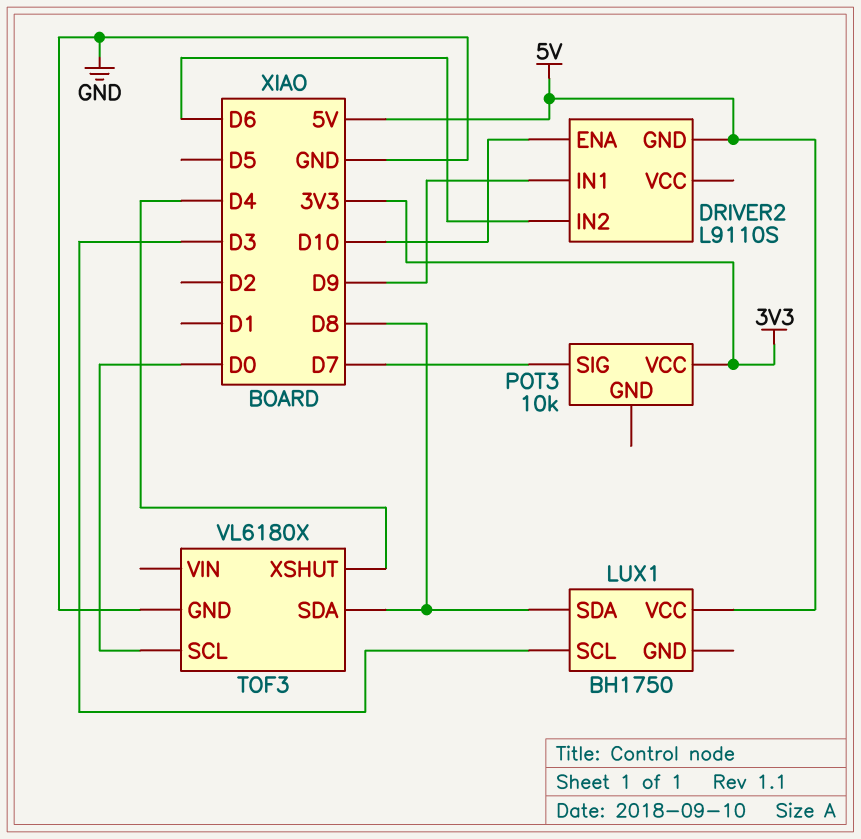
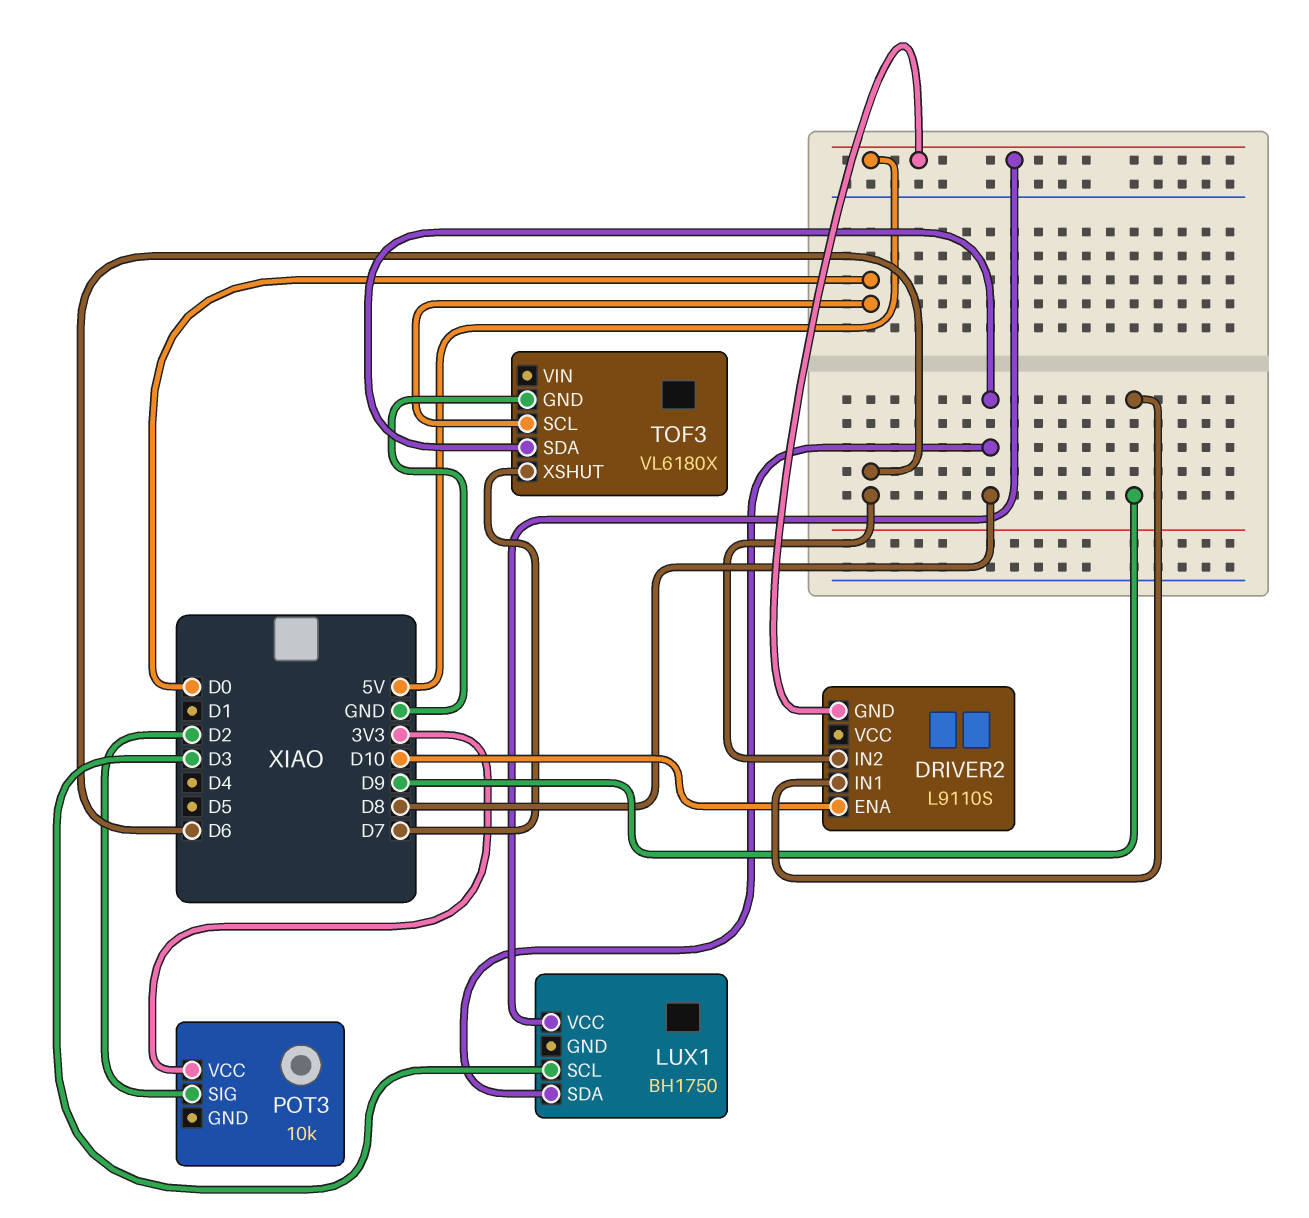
POT3 pin SIG: D7 -> D2
TOF3 pin XSHUT: D4 -> D7

